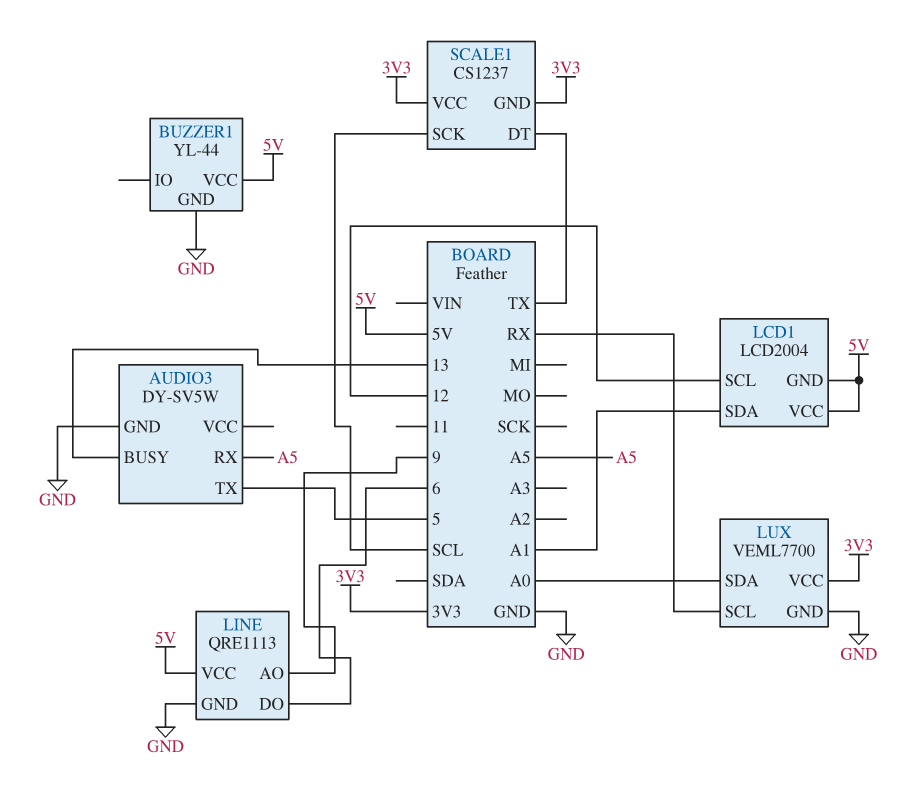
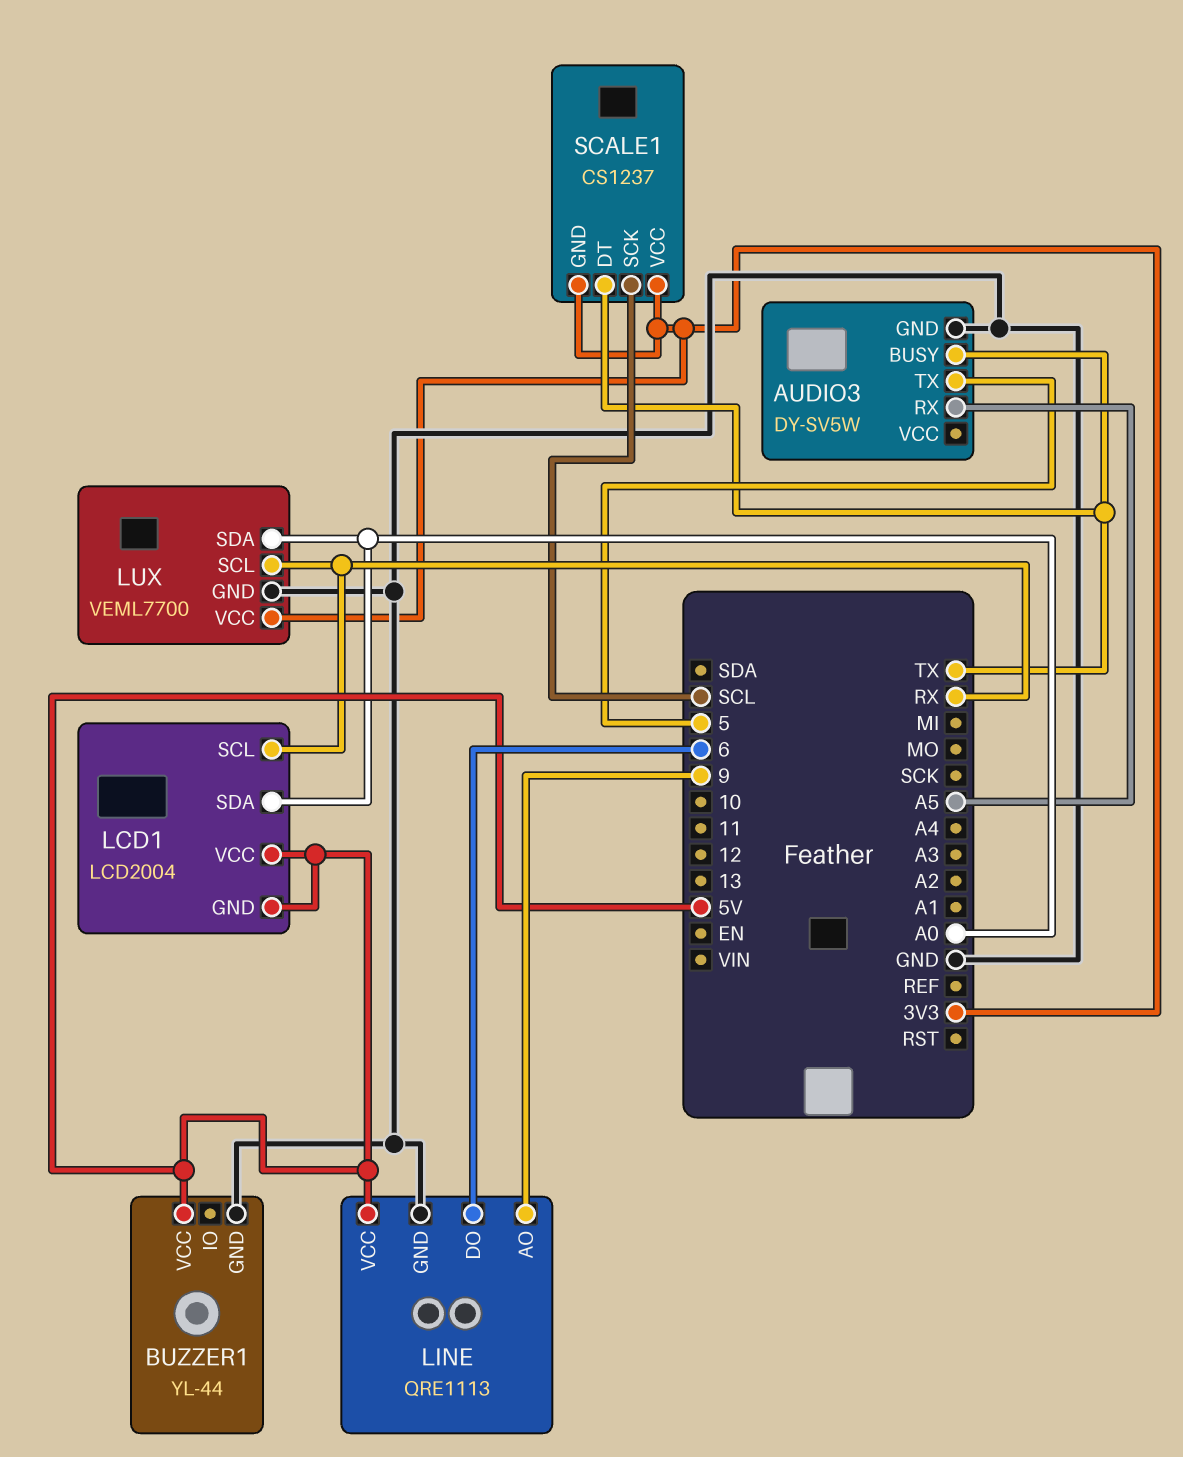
AUDIO3 pin BUSY: 13 -> TX
LCD1 pin SCL: 12 -> RX
LCD1 pin SDA: A1 -> A0

